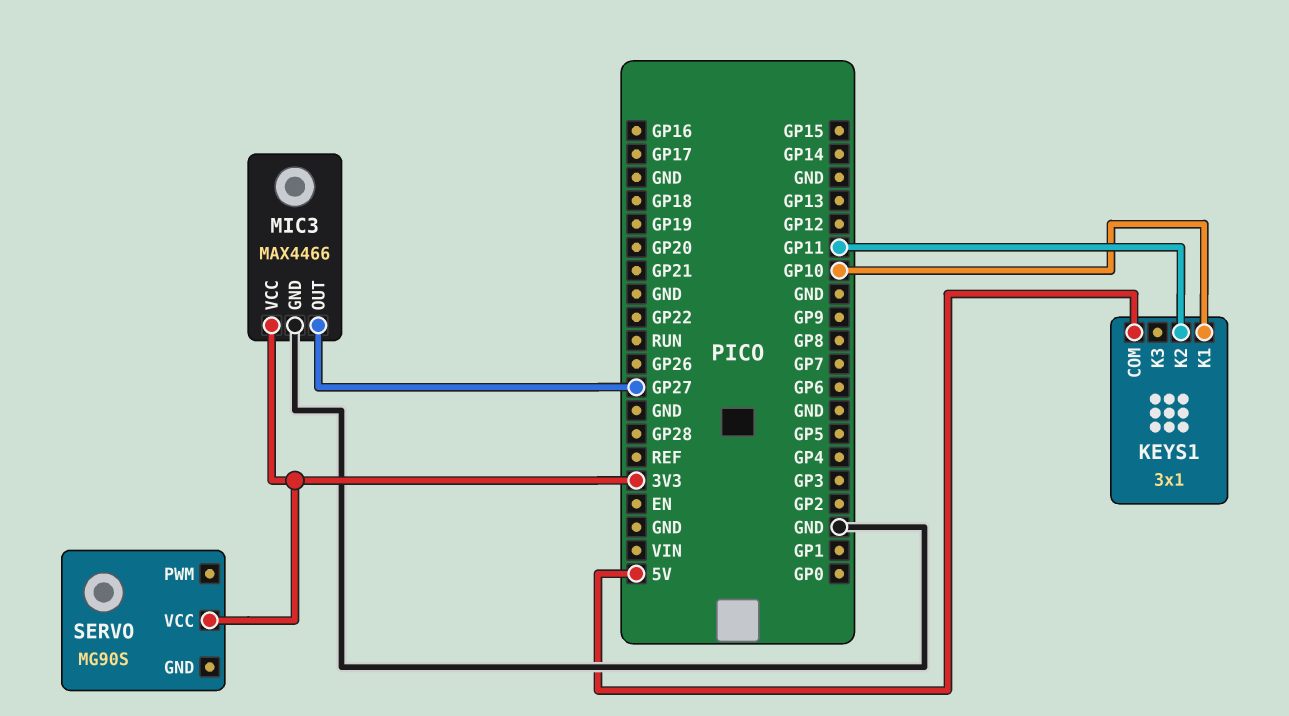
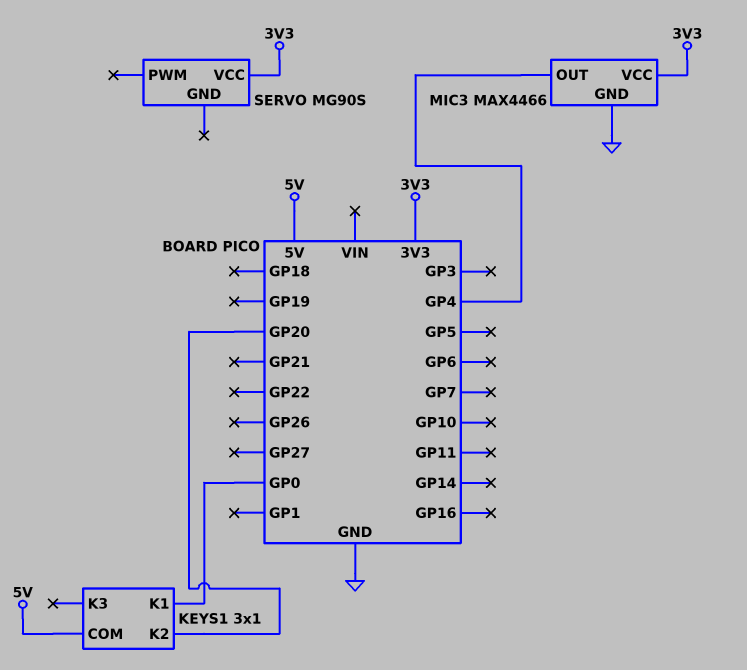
KEYS1 pin K1: GP10 -> GP0
KEYS1 pin K2: GP11 -> GP20
MIC3 pin OUT: GP27 -> GP4

